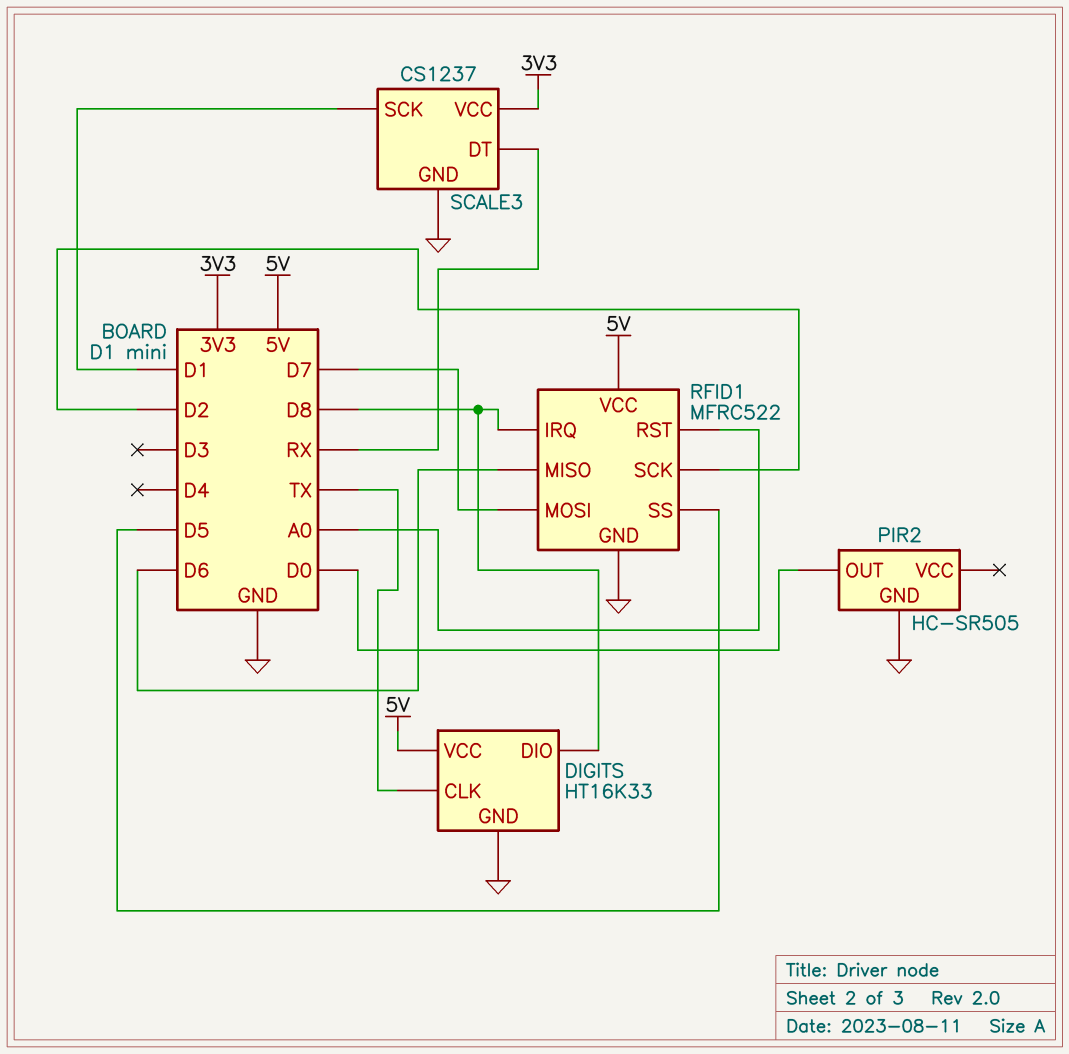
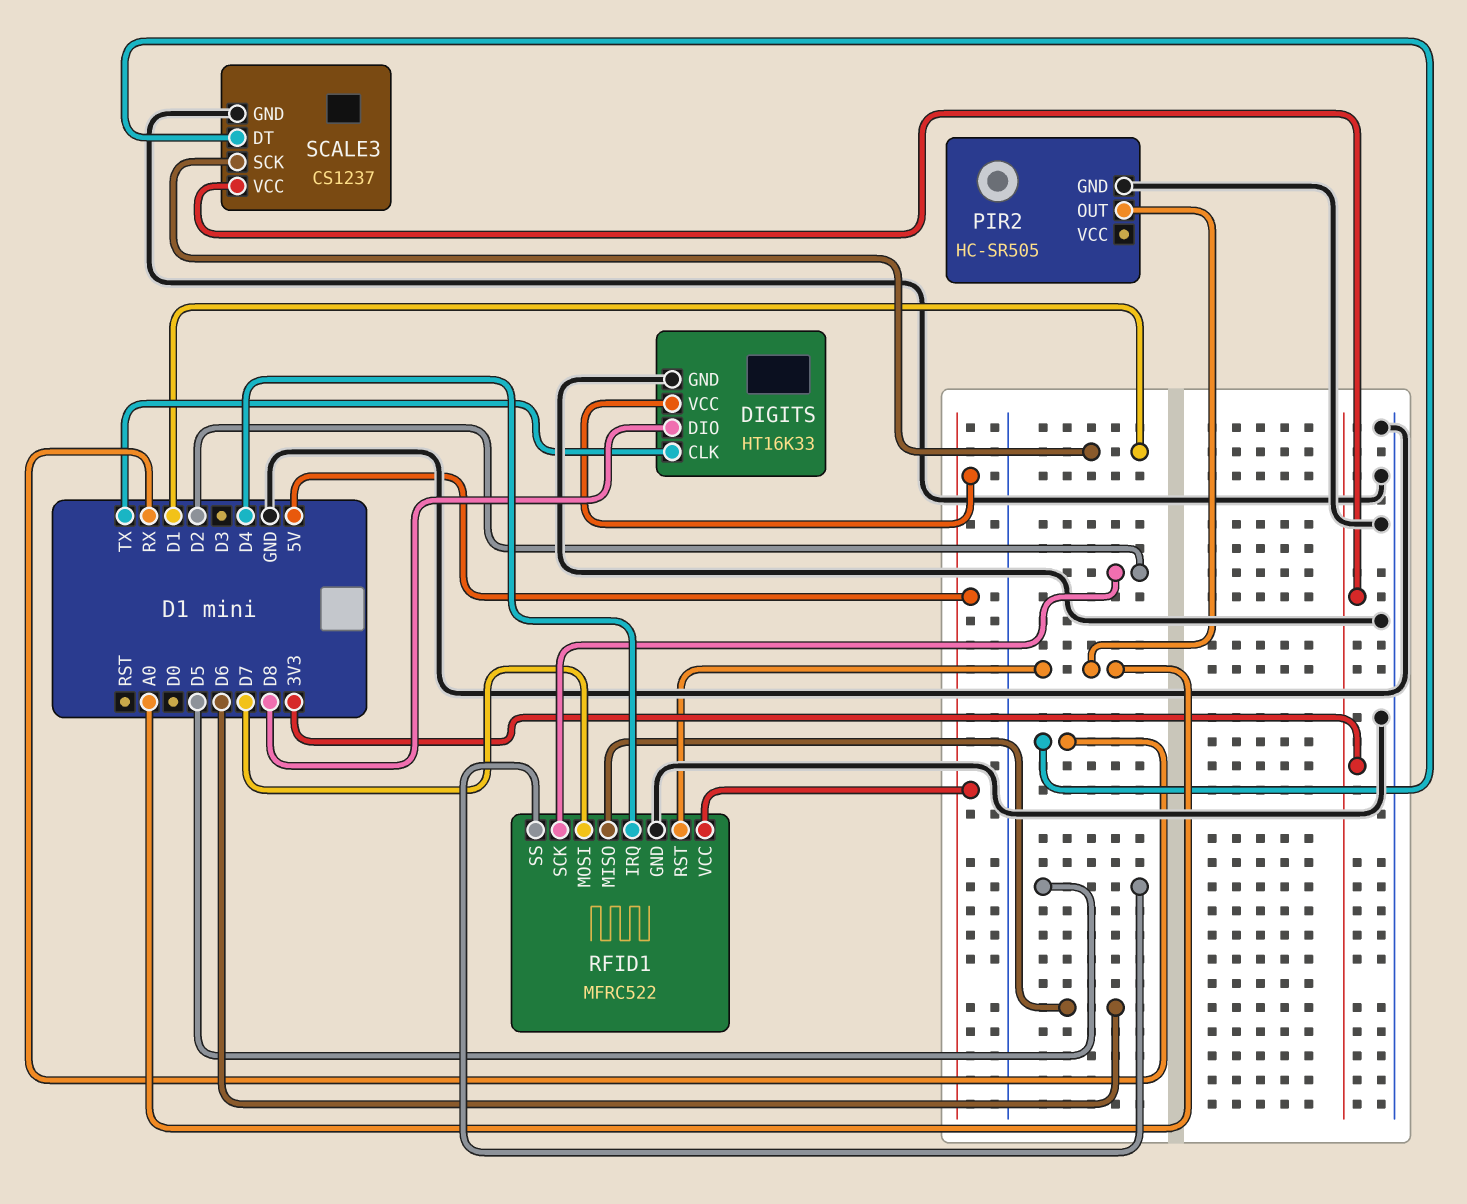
PIR2 pin OUT: D0 -> A0
RFID1 pin IRQ: D8 -> D4

